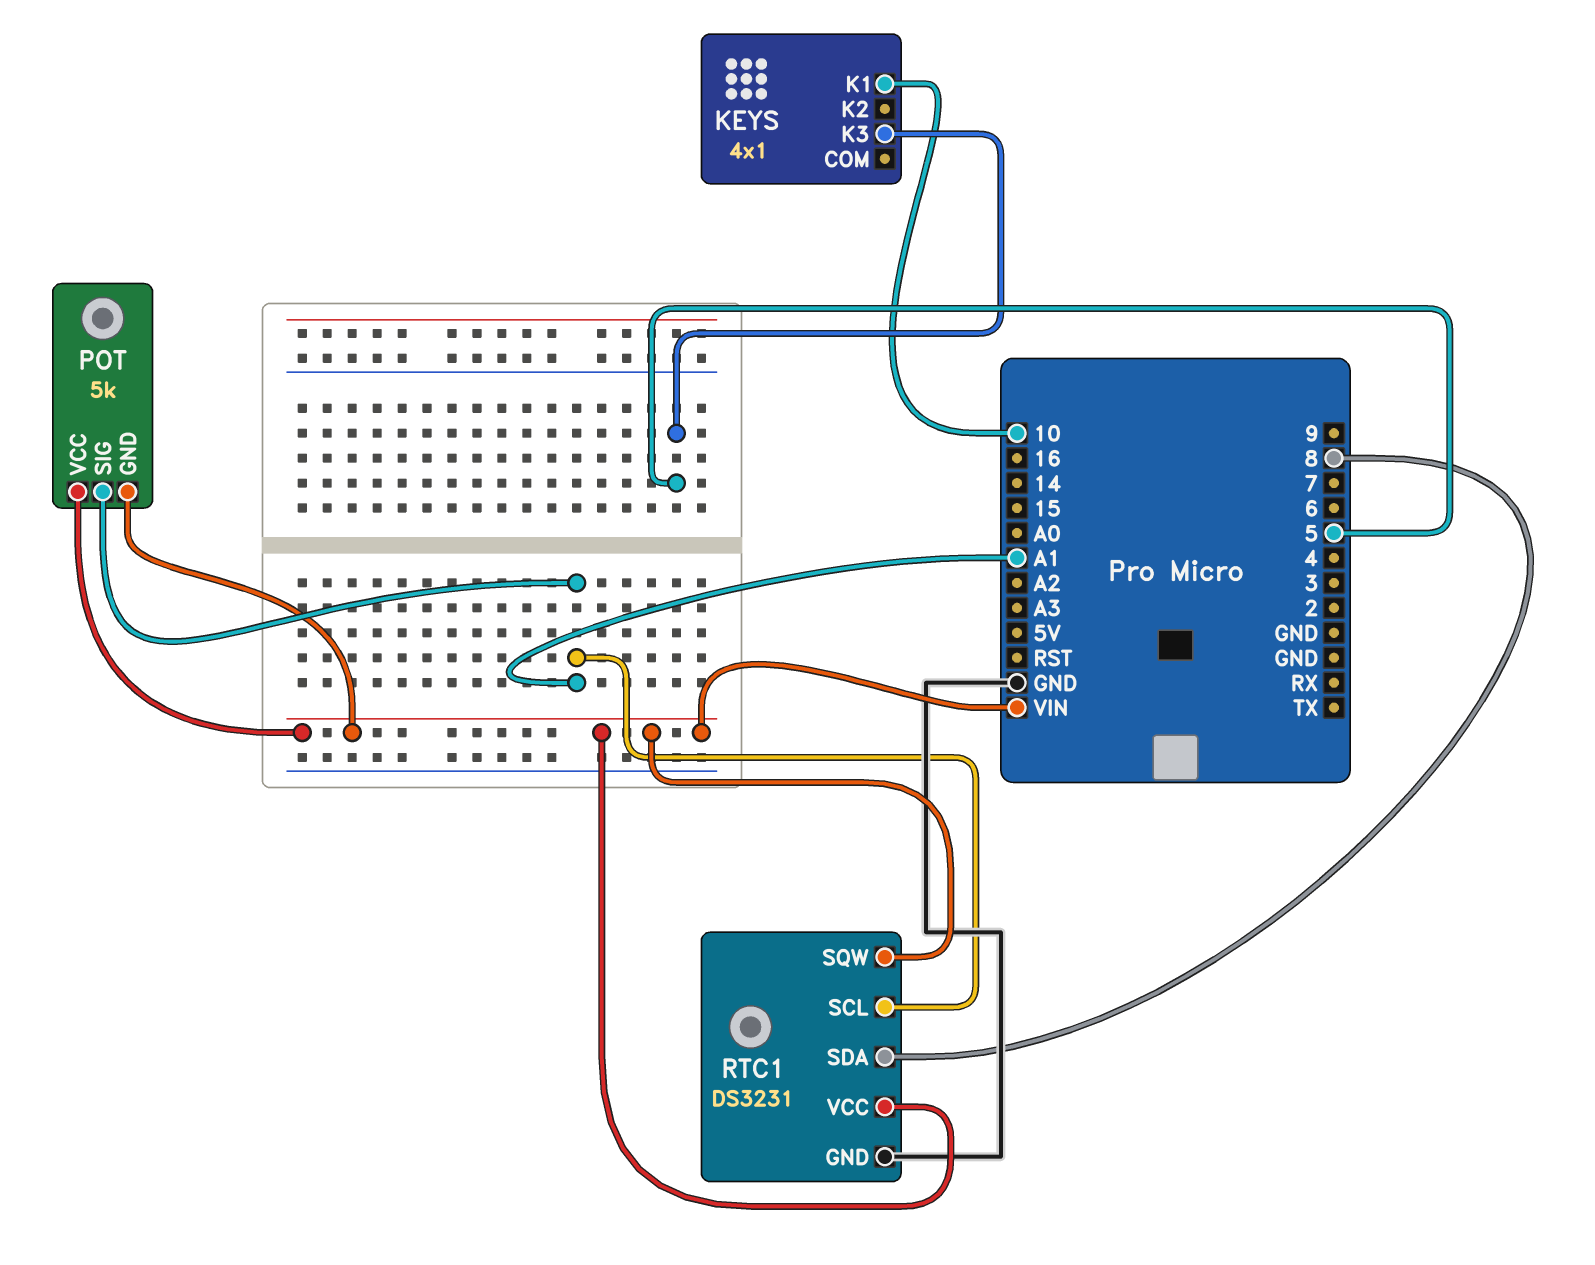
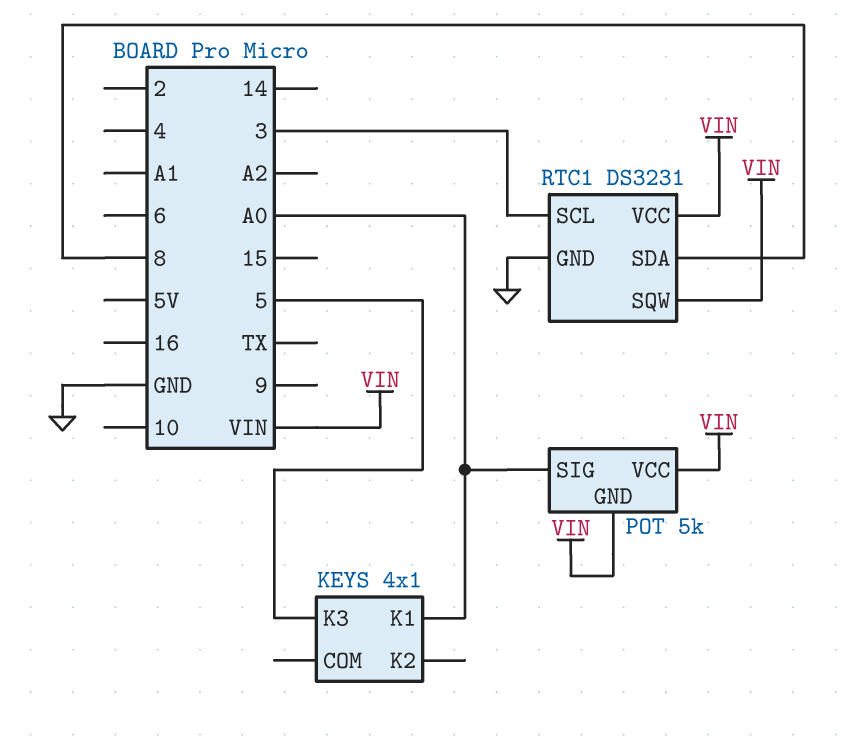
KEYS pin K1: 10 -> A0
POT pin SIG: A1 -> A0
RTC1 pin SCL: A1 -> 3

